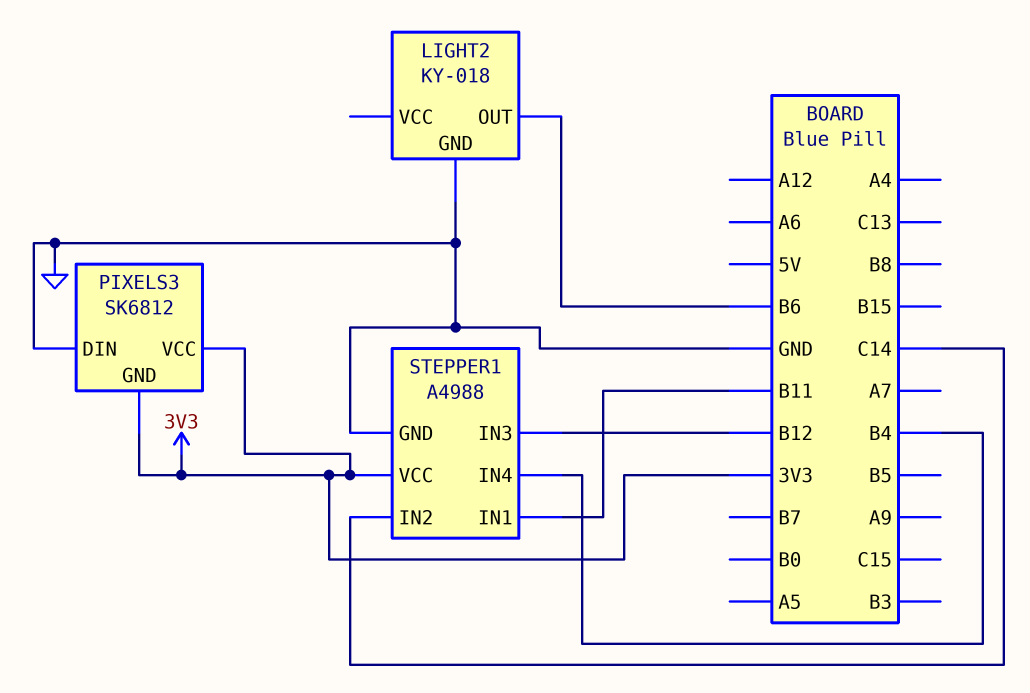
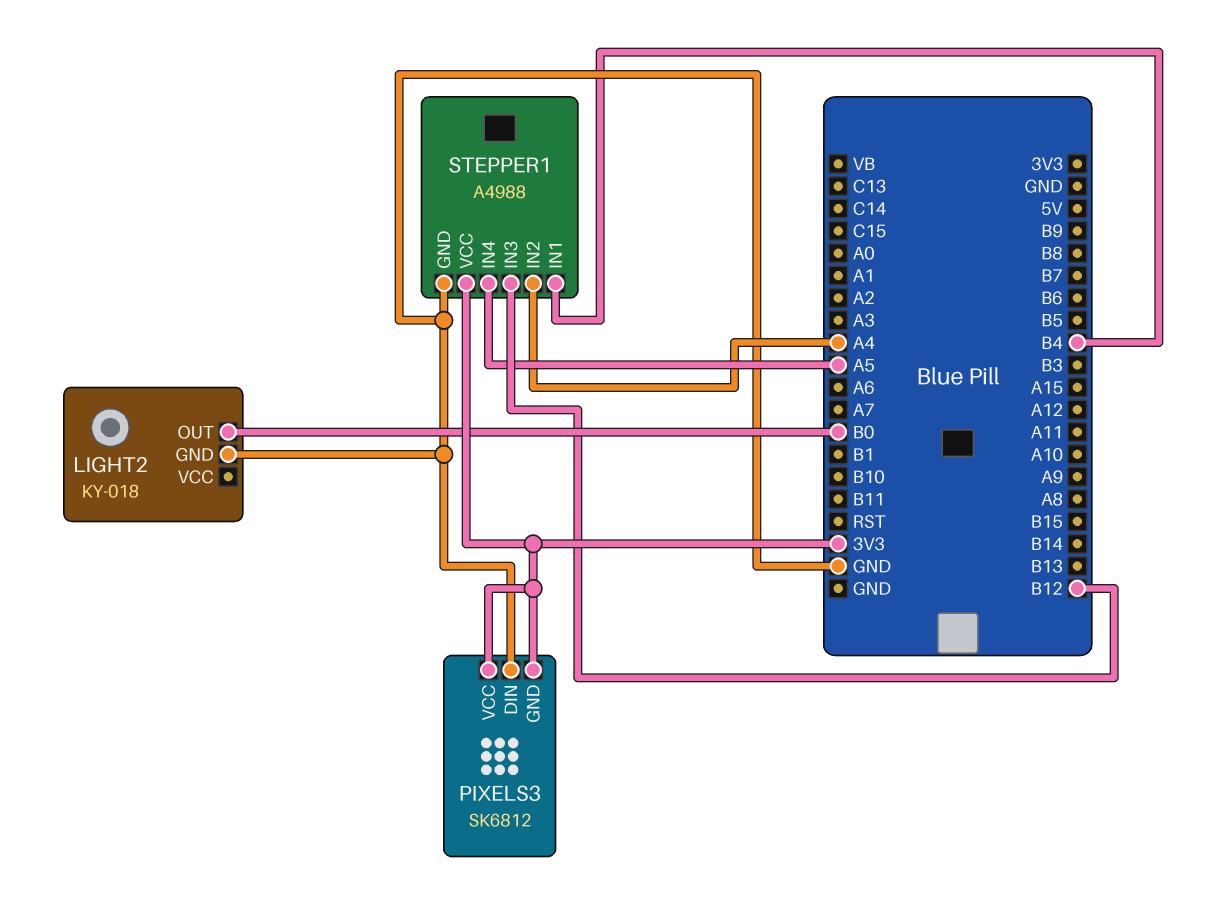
LIGHT2 pin OUT: B6 -> B0
STEPPER1 pin IN1: B11 -> B4
STEPPER1 pin IN2: C14 -> A4
STEPPER1 pin IN4: B4 -> A5

